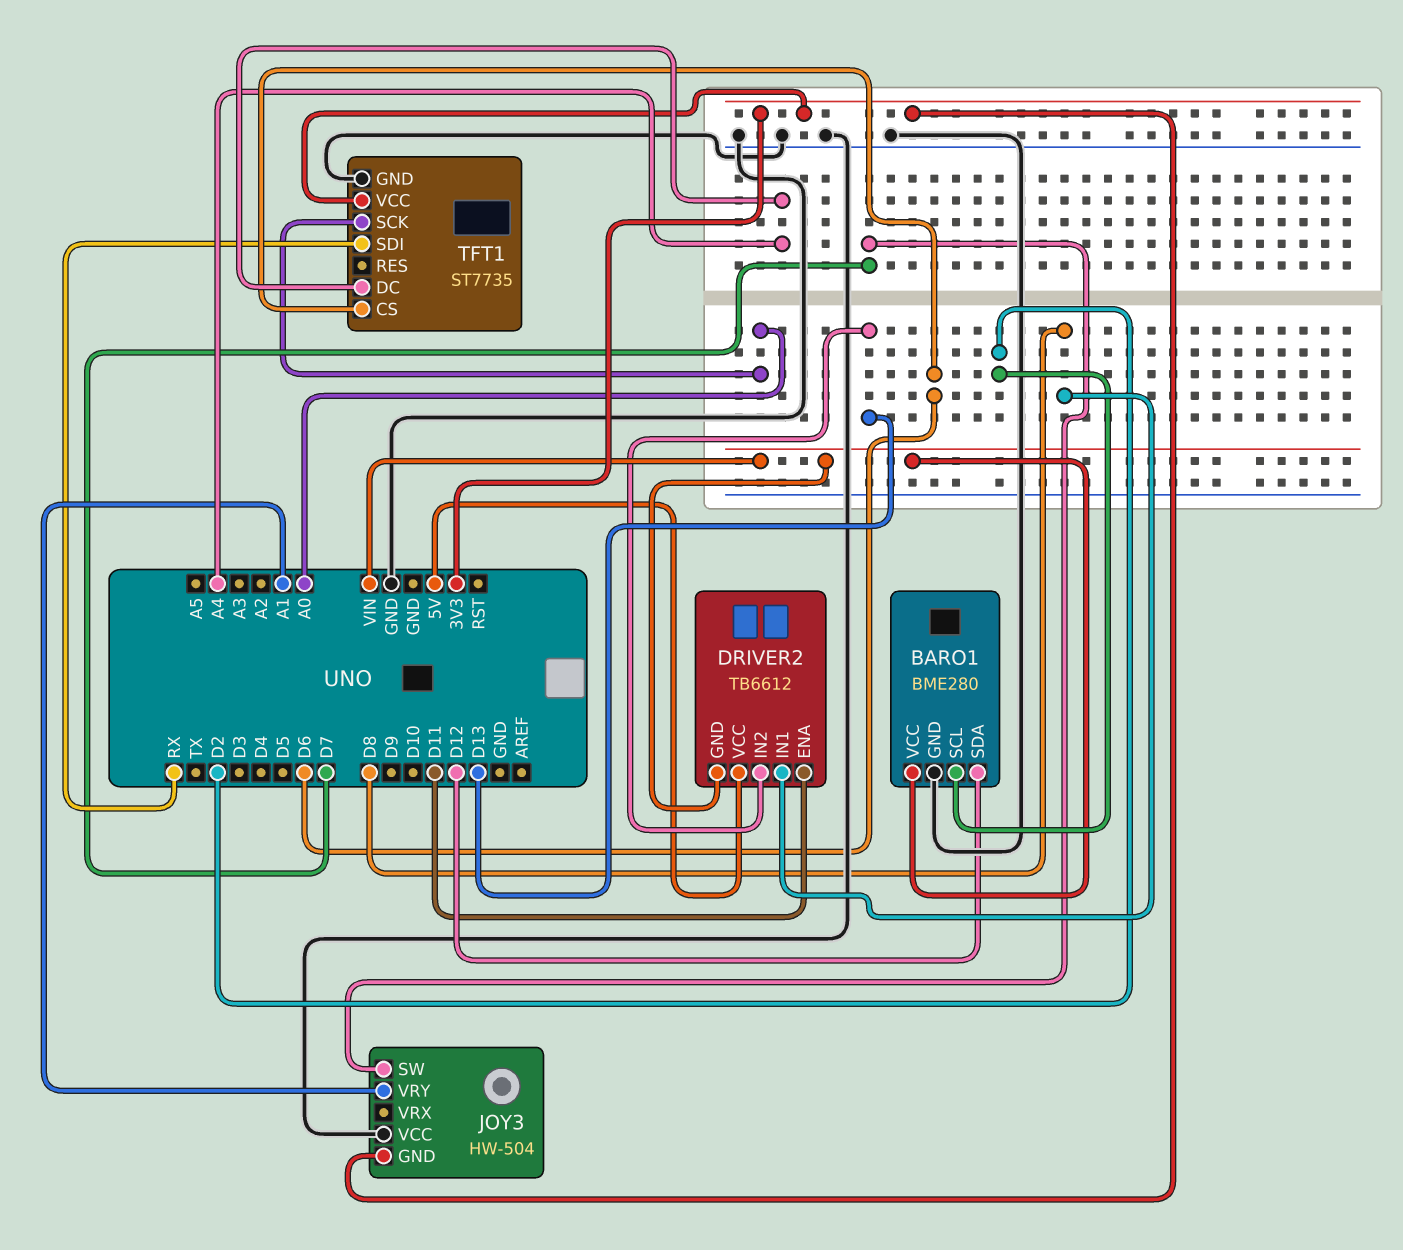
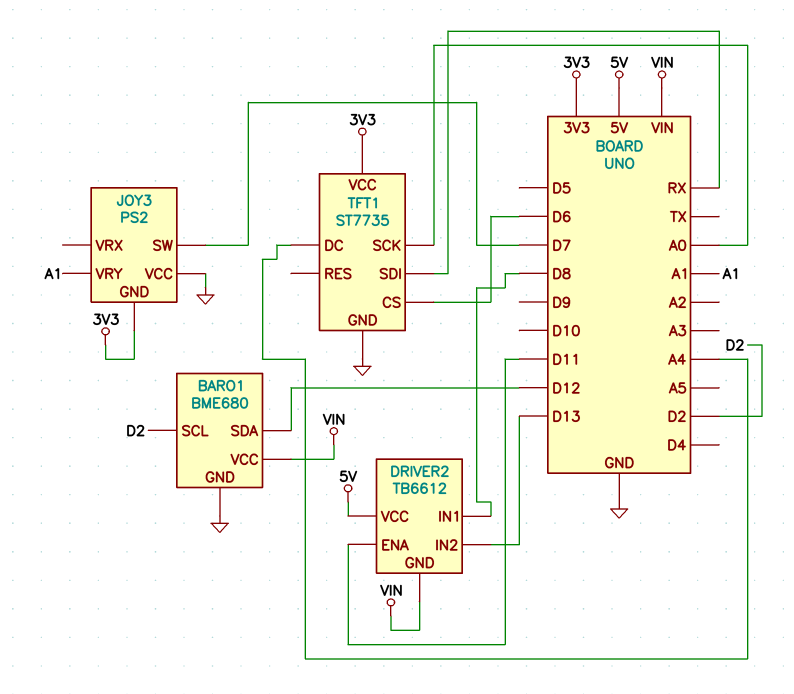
BARO1: BME280 -> BME680
JOY3: HW-504 -> PS2

